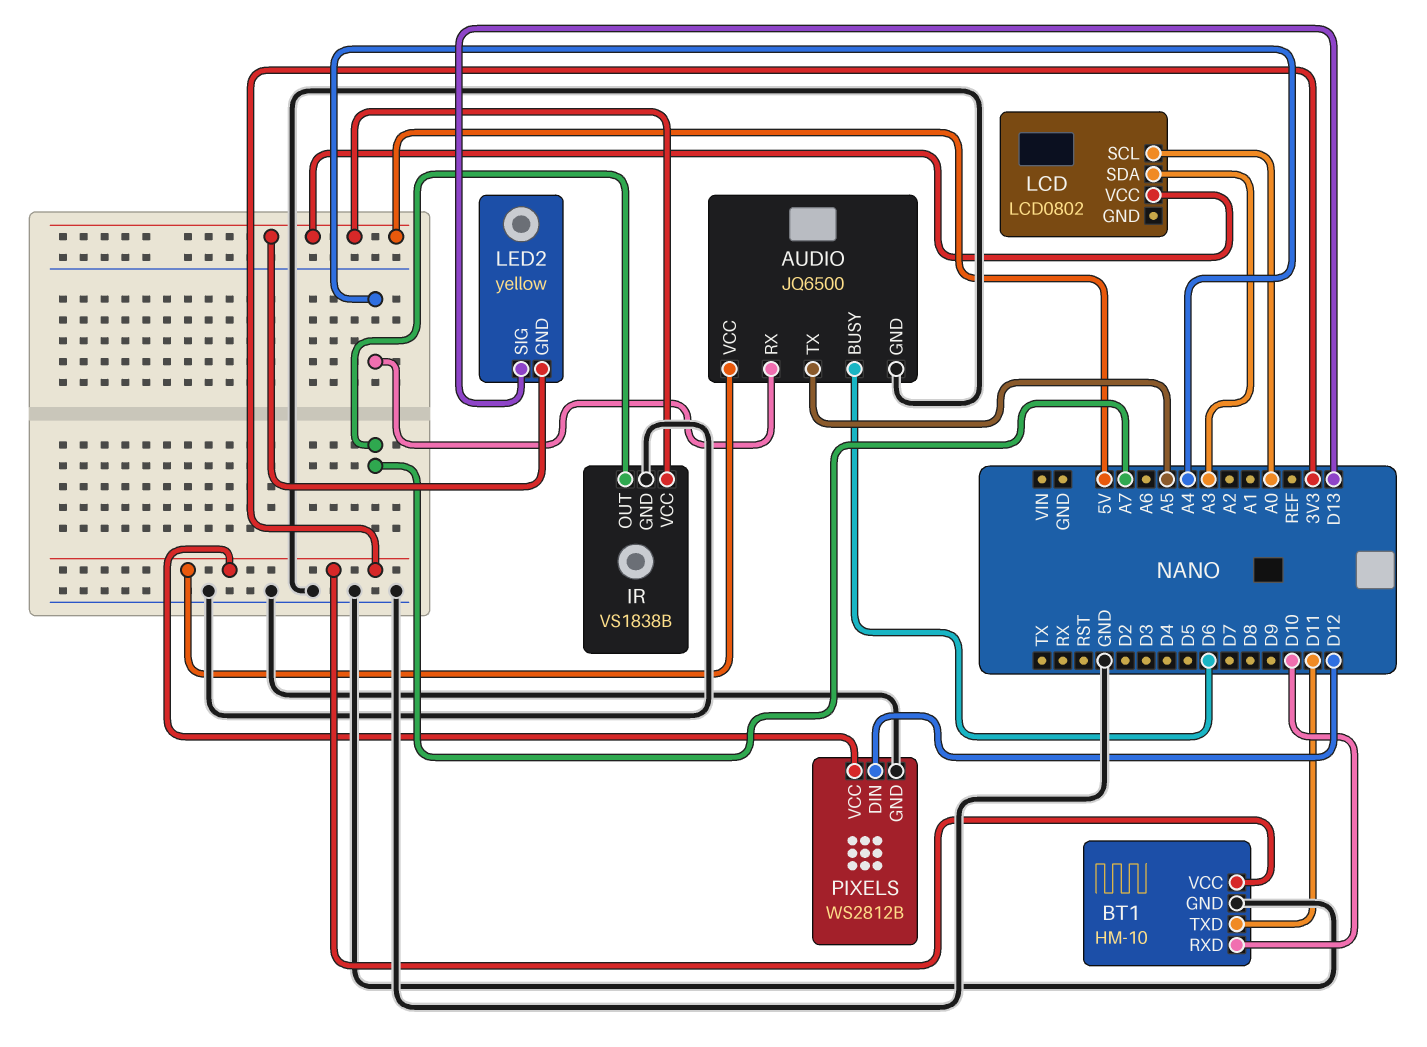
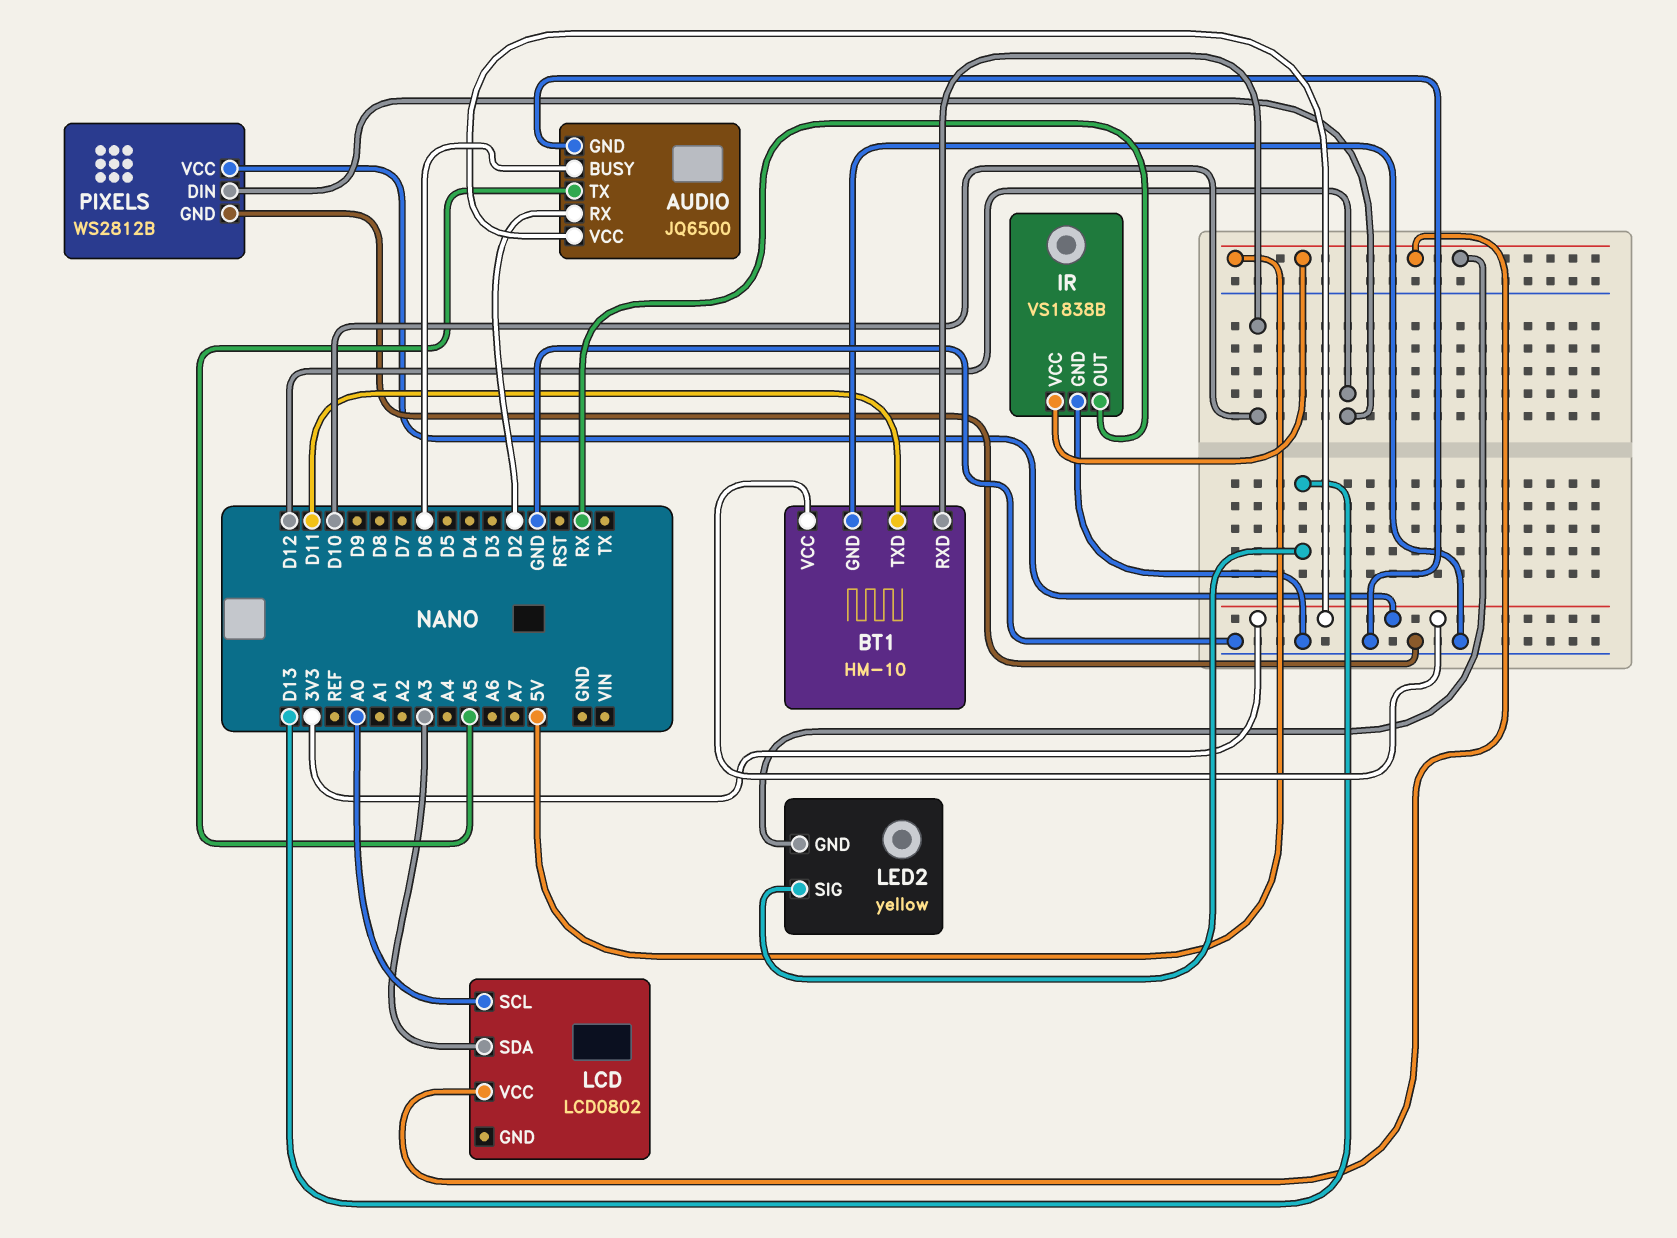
AUDIO pin RX: A4 -> D2
IR pin OUT: A7 -> RX

